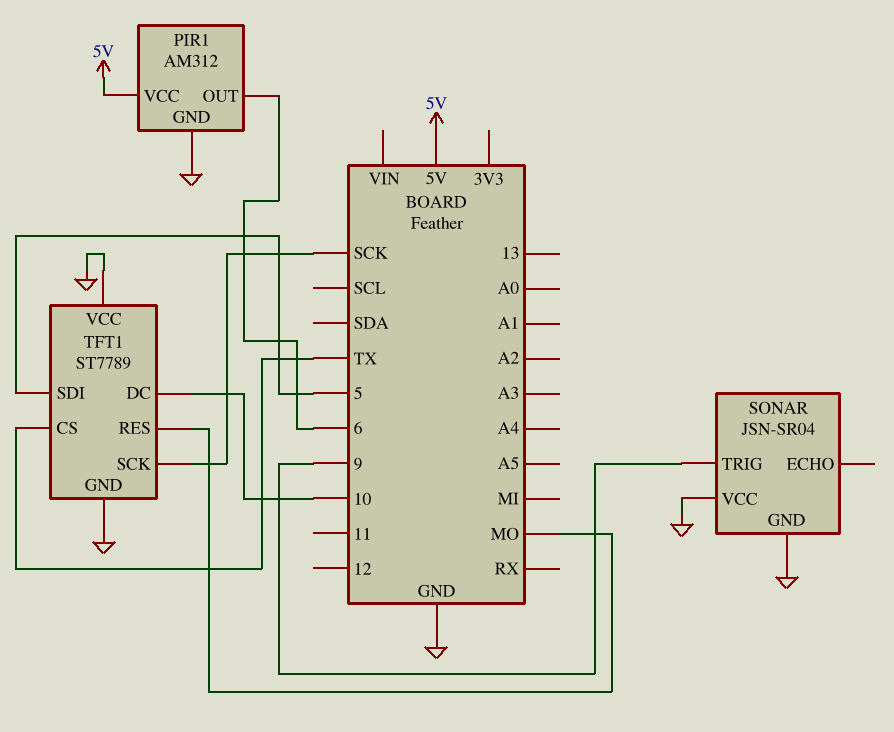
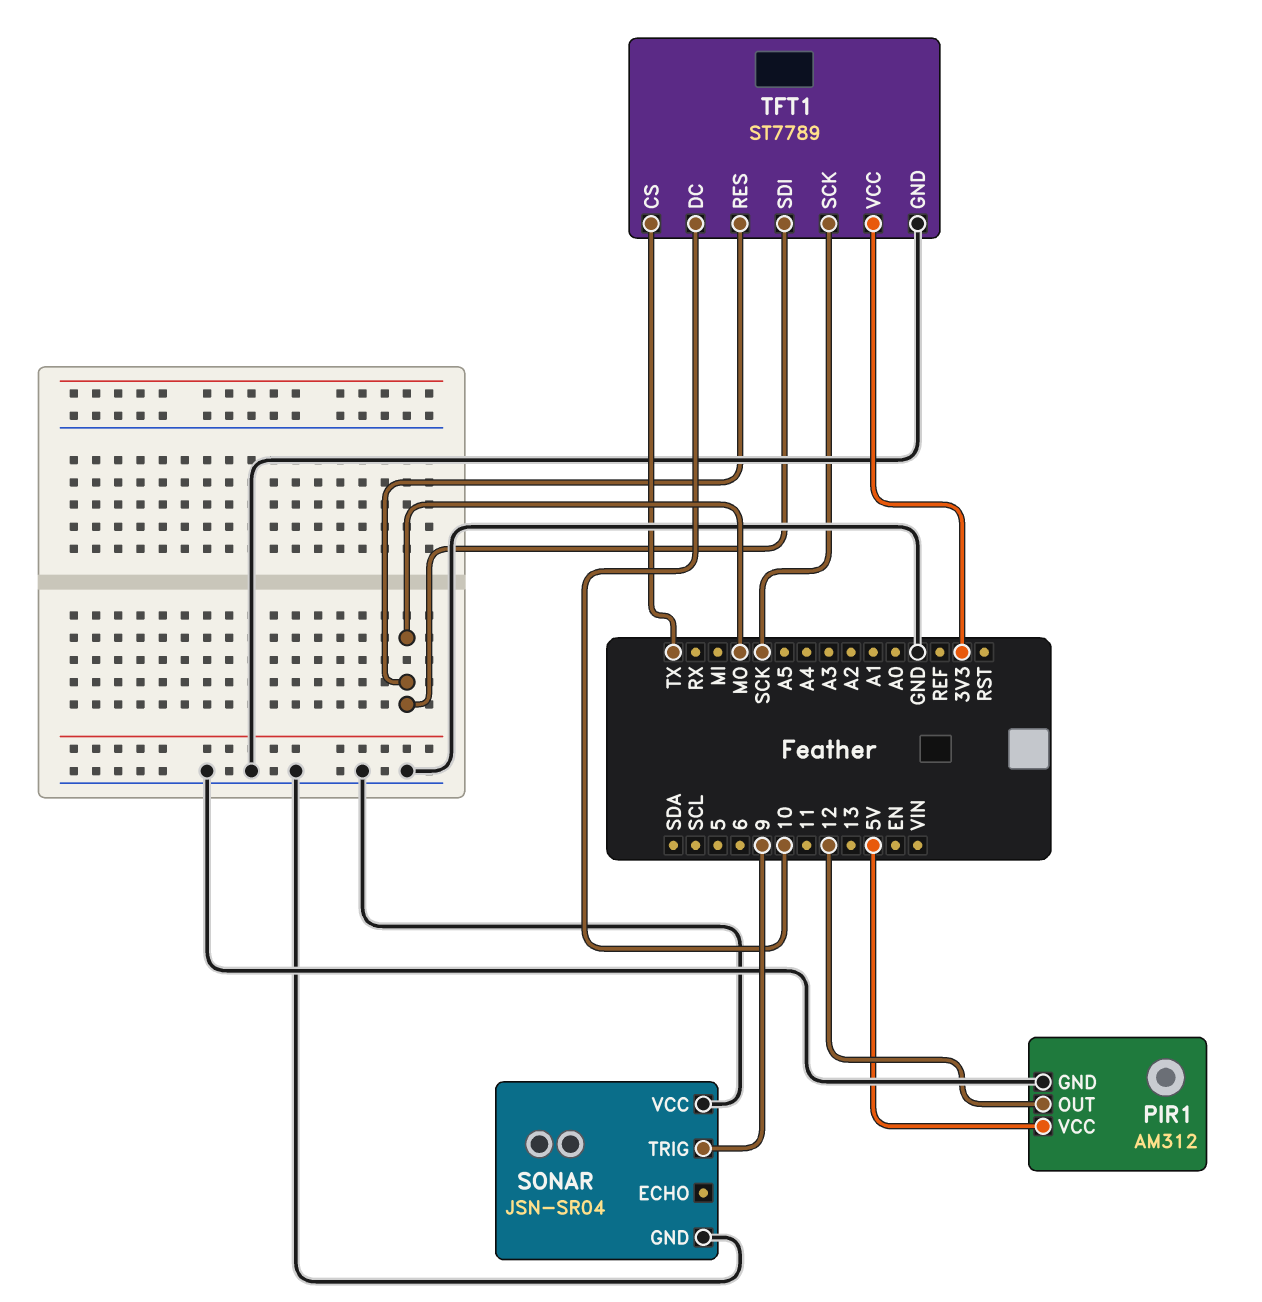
PIR1 pin OUT: 6 -> 12
TFT1 pin SDI: 5 -> MO
TFT1 pin VCC: GND -> 3V3

